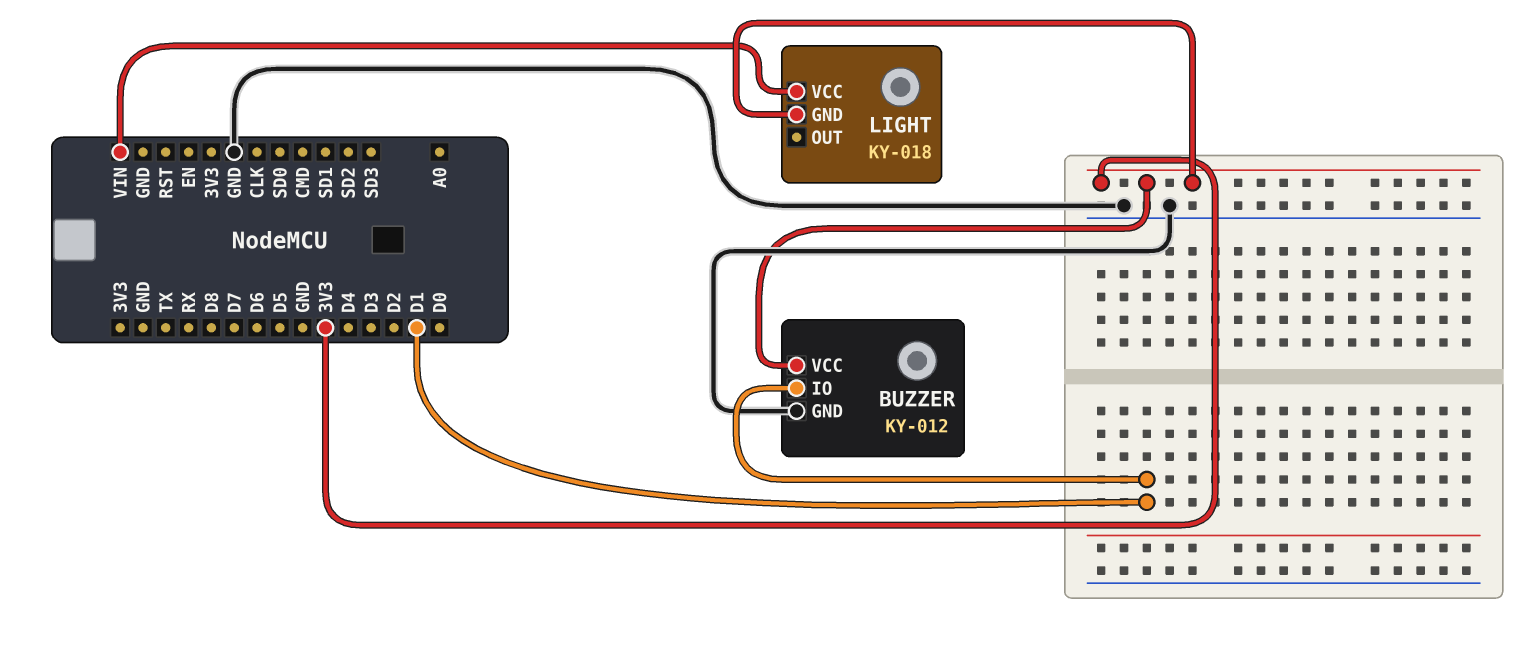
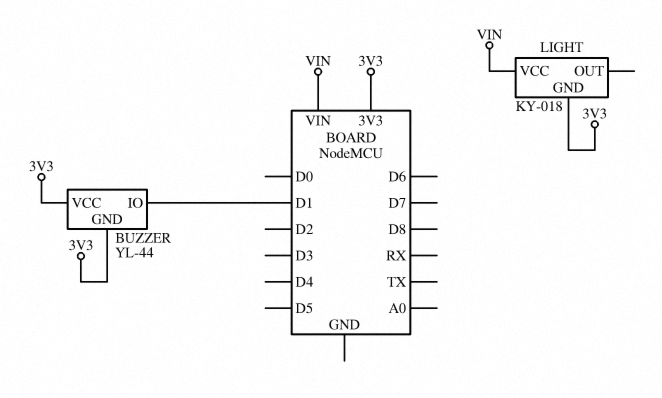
BUZZER: KY-012 -> YL-44
BUZZER pin GND: GND -> 3V3

